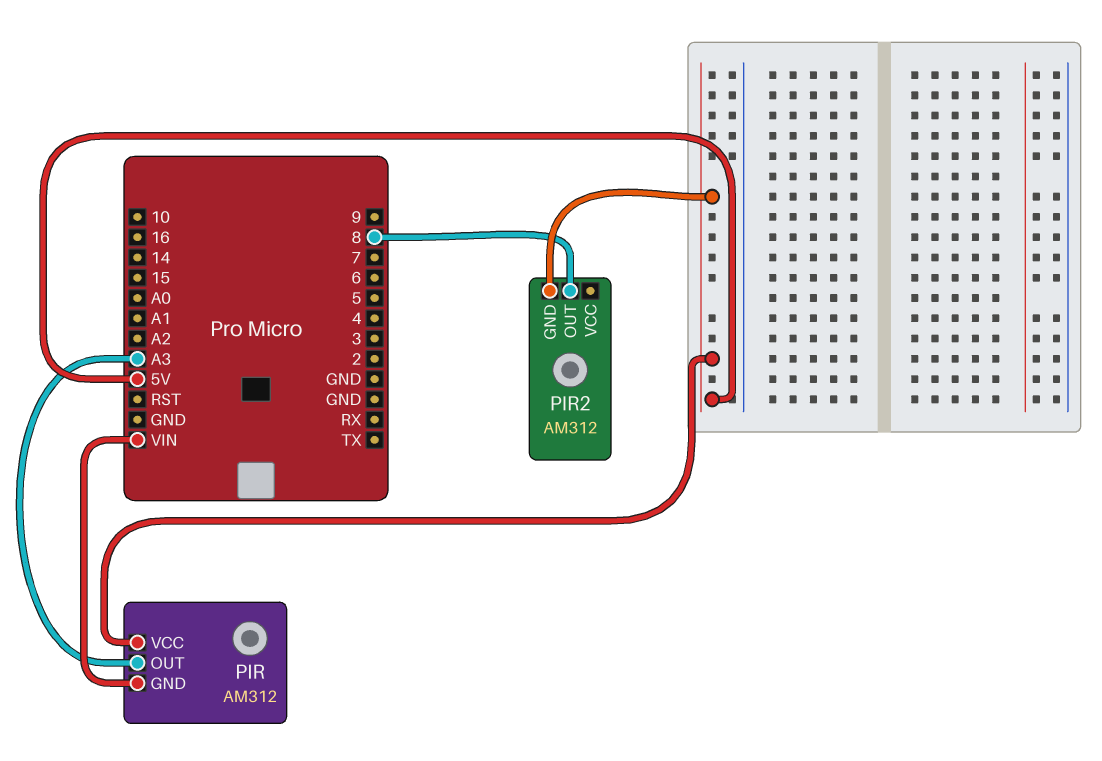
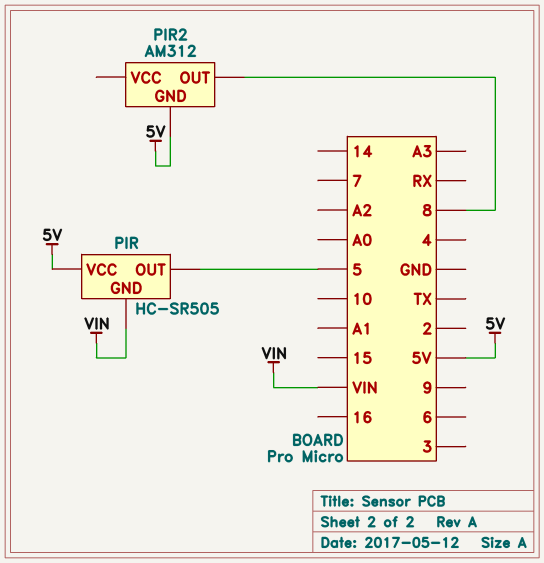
PIR: AM312 -> HC-SR505
PIR pin OUT: A3 -> 5

